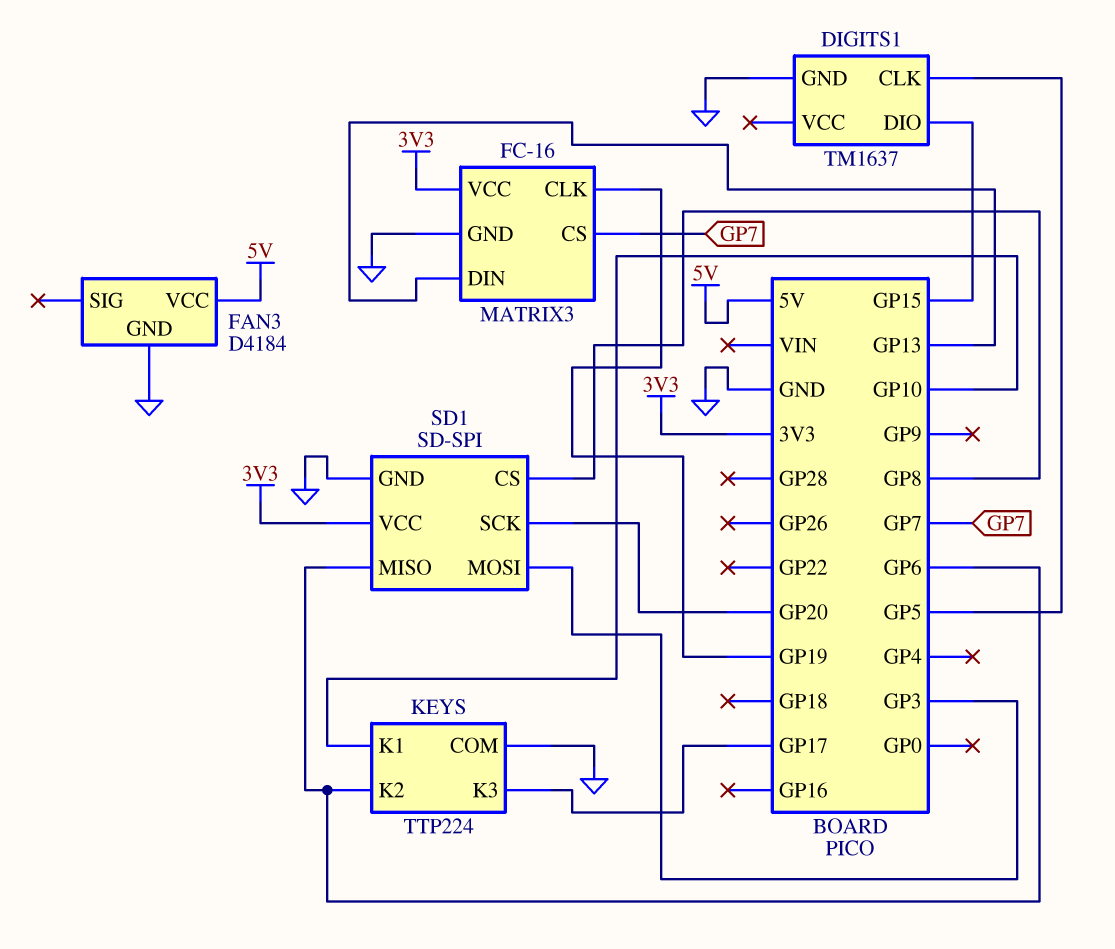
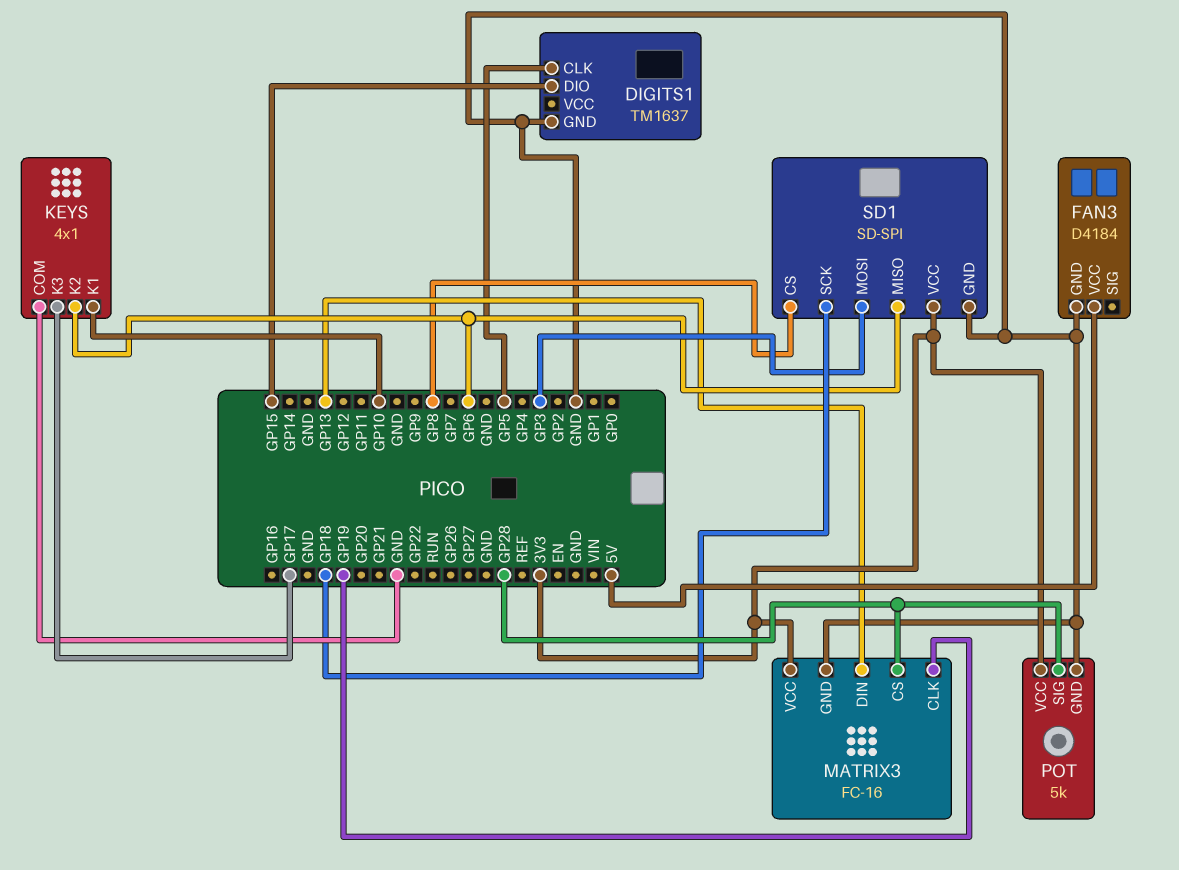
KEYS: TTP224 -> 4x1
MATRIX3 pin CS: GP7 -> GP28
POT: none -> 5k
POT pin GND: none -> GND
POT pin SIG: none -> GP28
POT pin VCC: none -> 3V3
SD1 pin SCK: GP20 -> GP18

